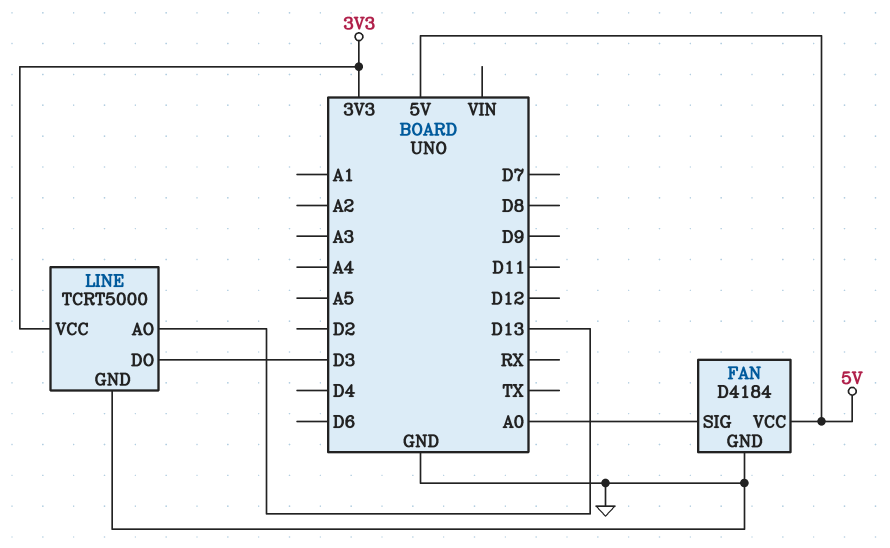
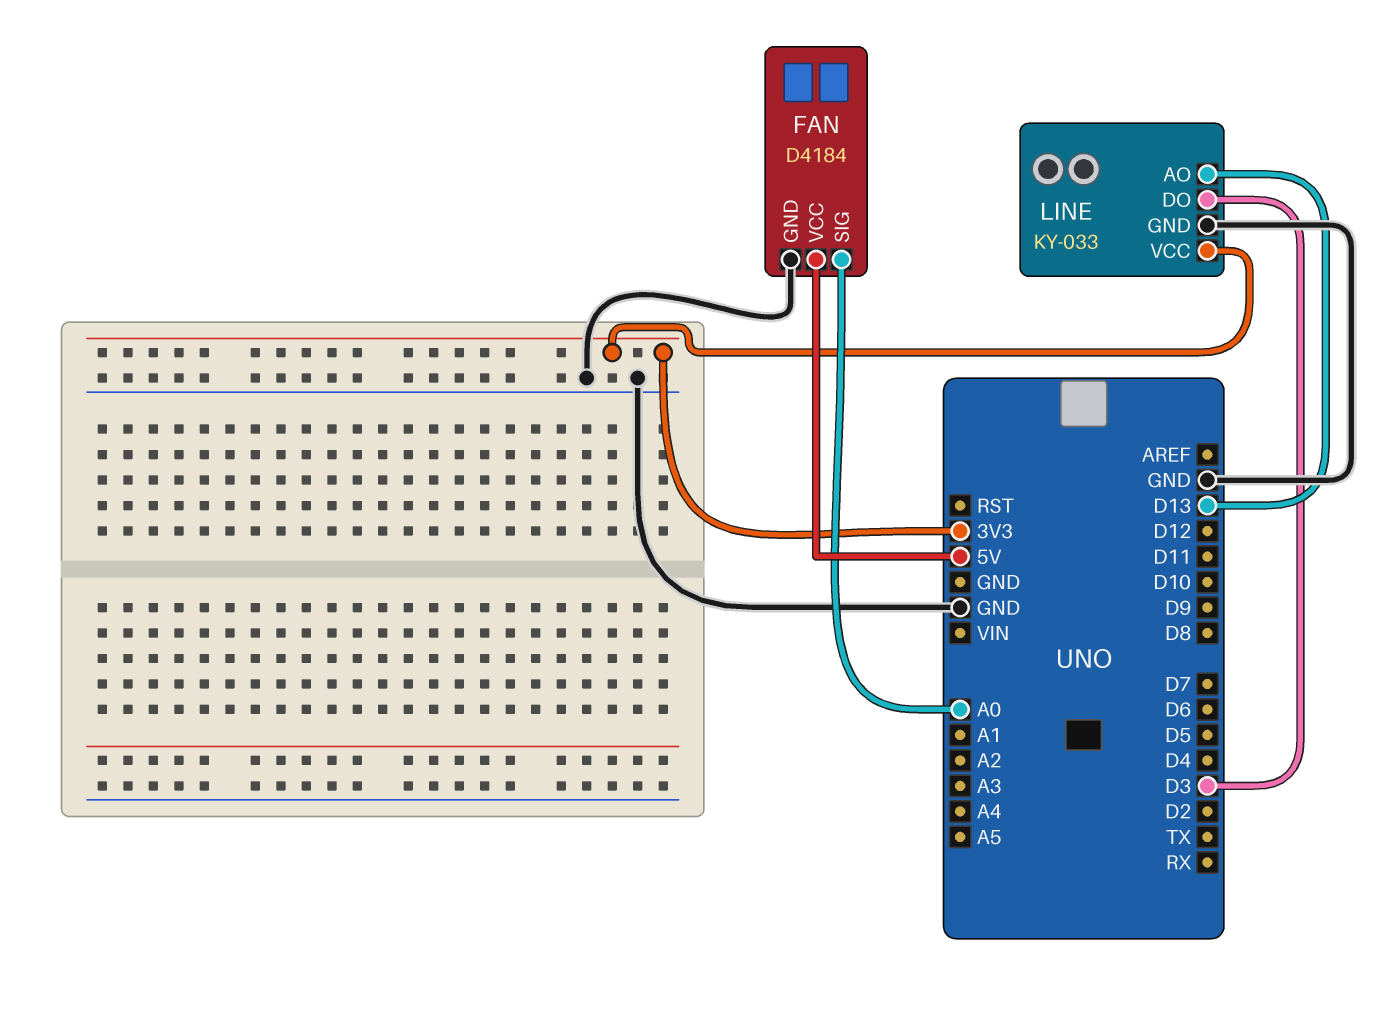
LINE: TCRT5000 -> KY-033

